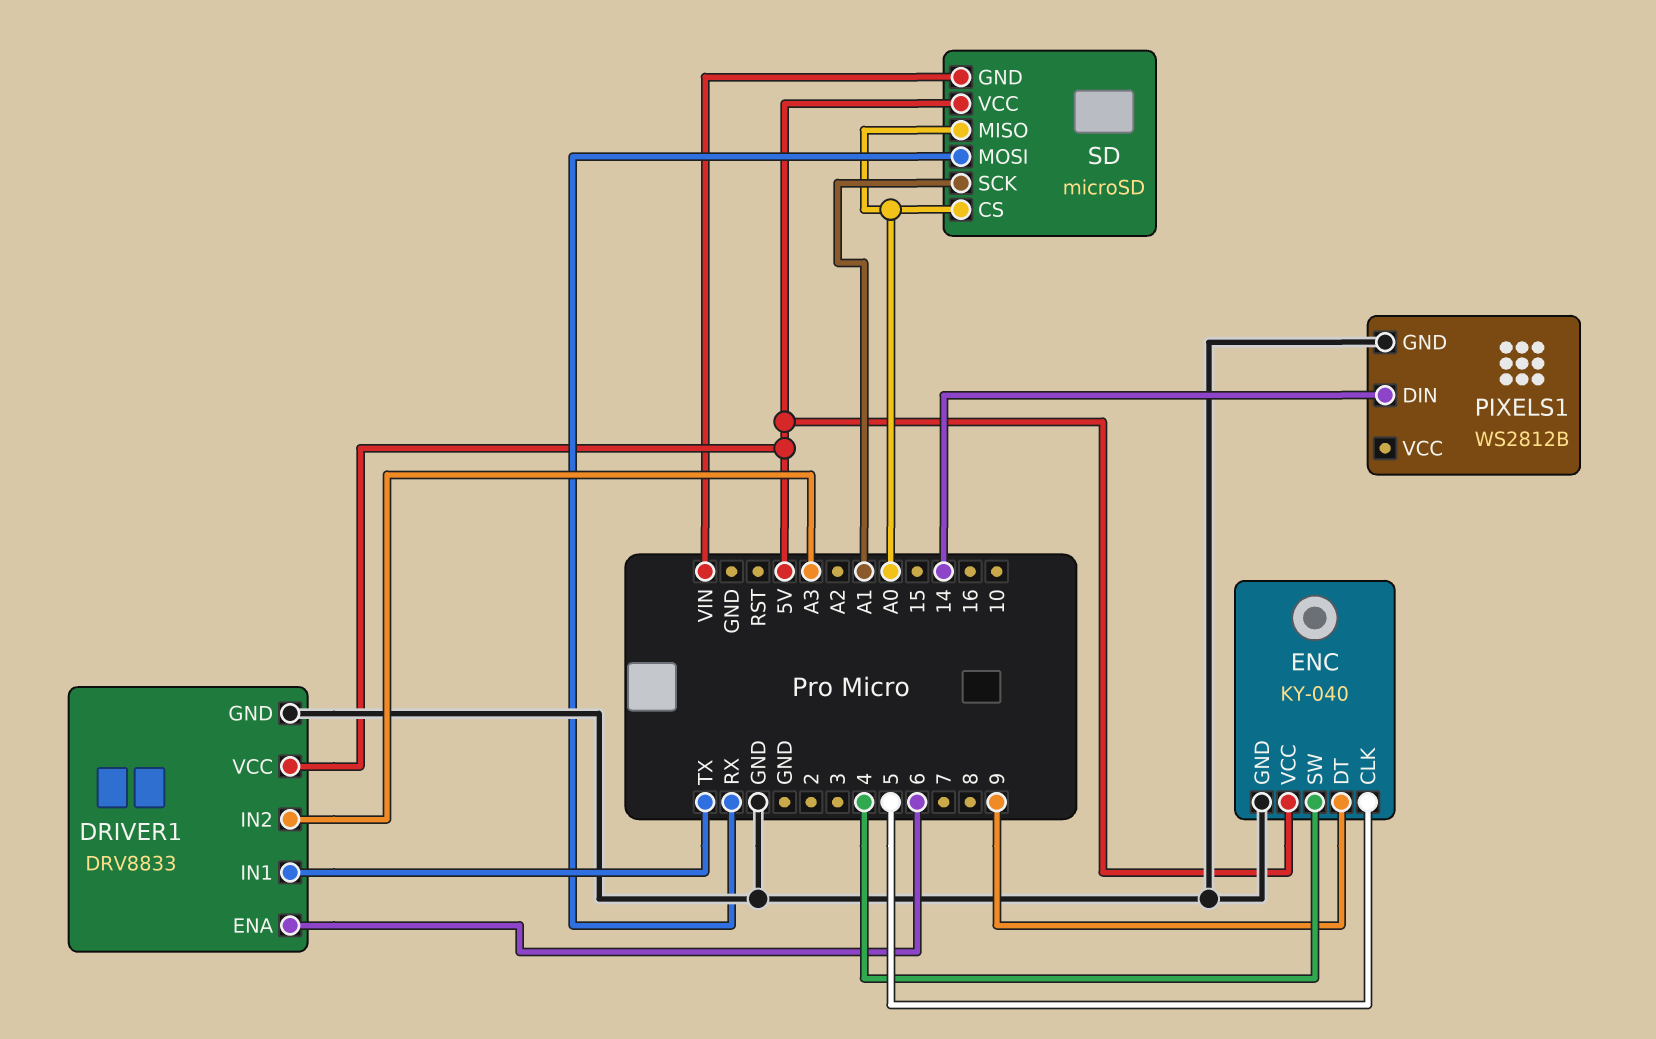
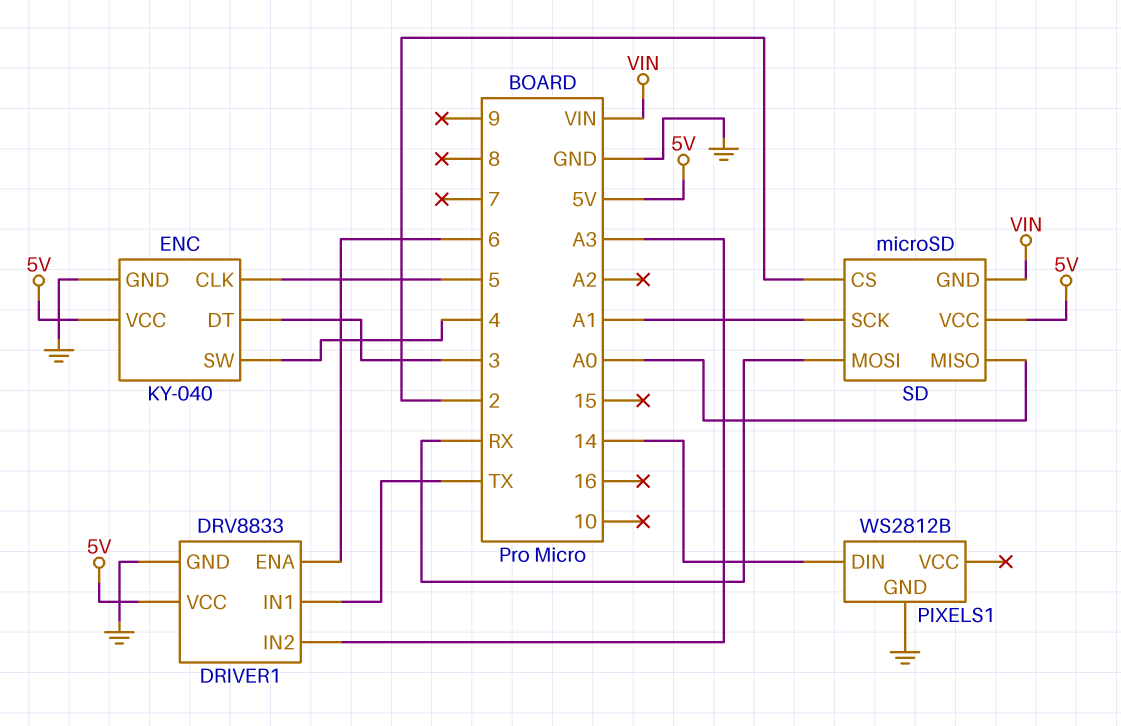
ENC pin DT: 9 -> 3
SD pin CS: A0 -> 2

